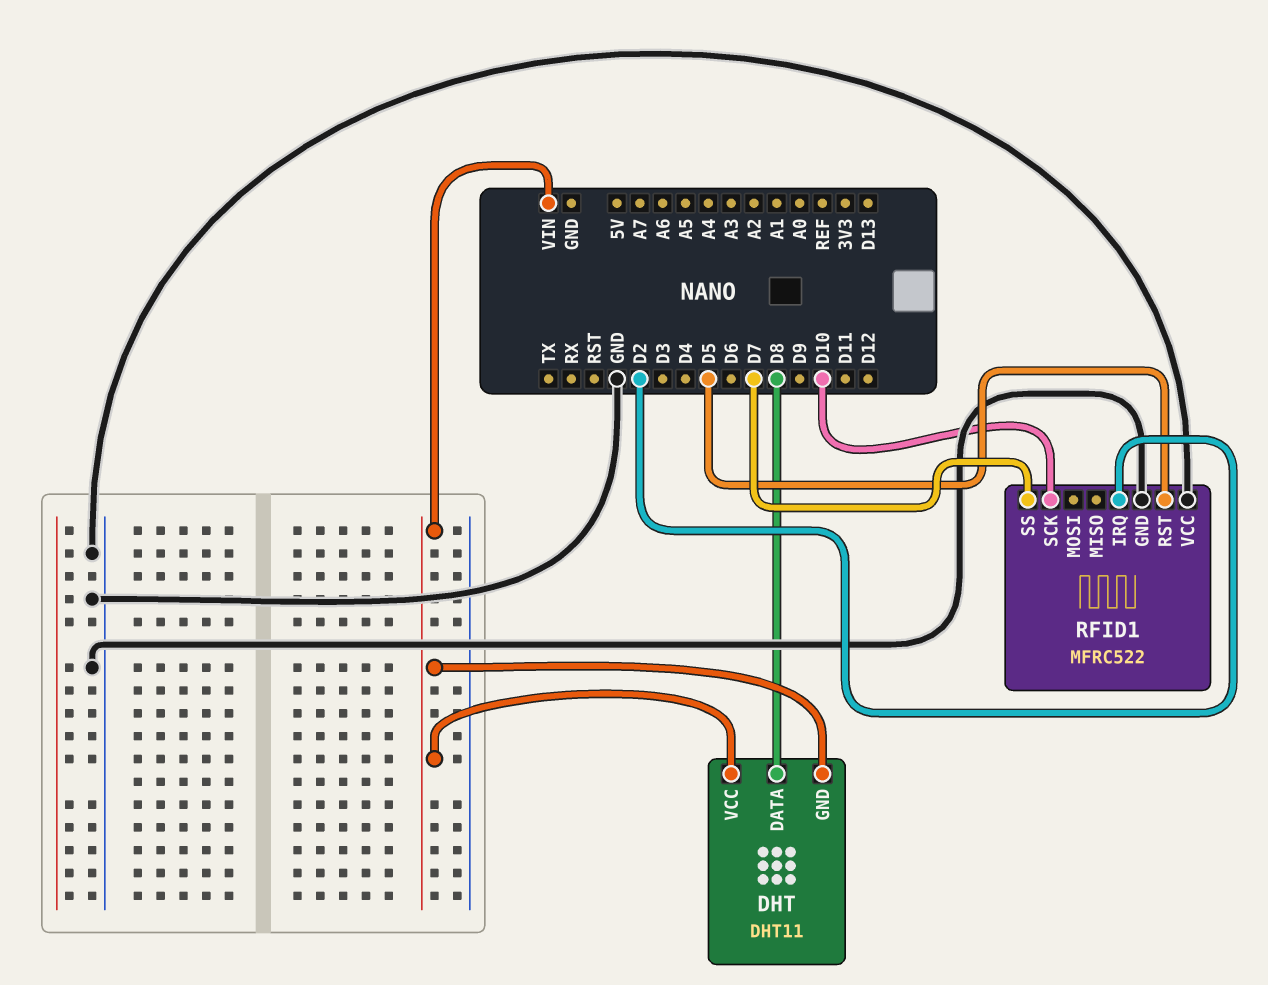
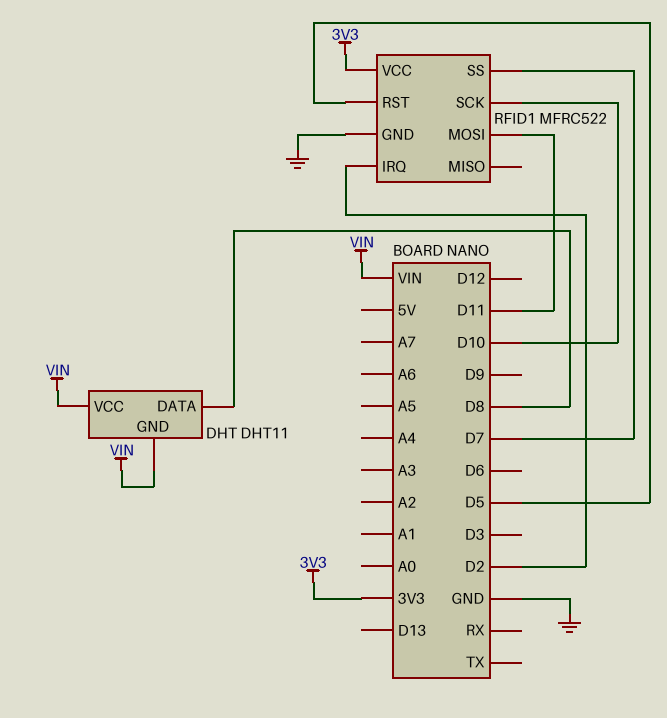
RFID1 pin MOSI: none -> D11
RFID1 pin VCC: GND -> 3V3

